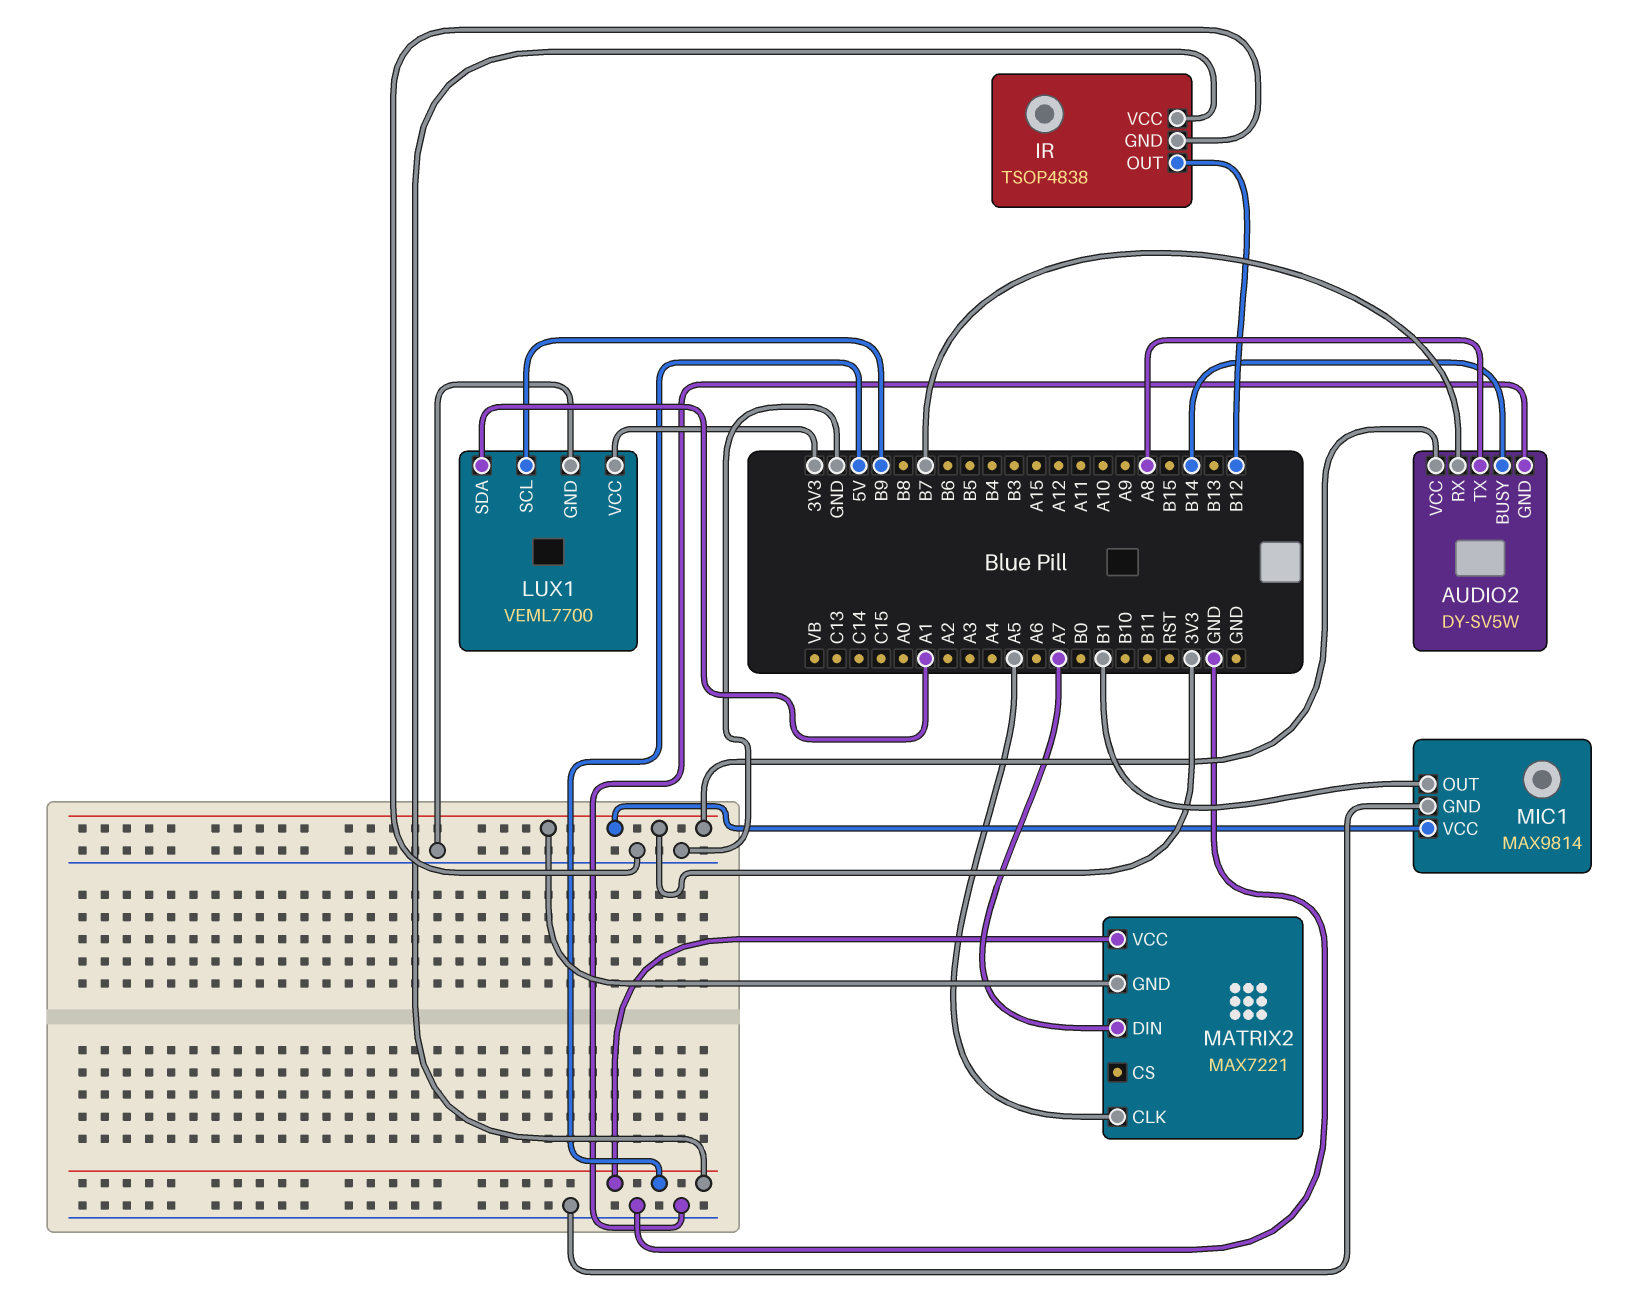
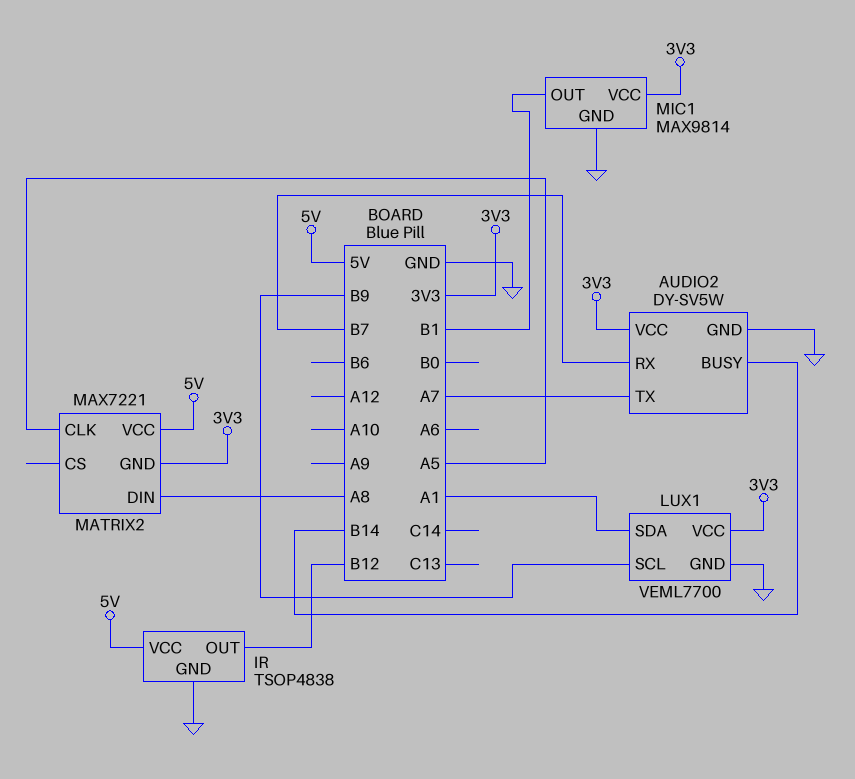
AUDIO2 pin TX: A8 -> A7
MATRIX2 pin DIN: A7 -> A8

